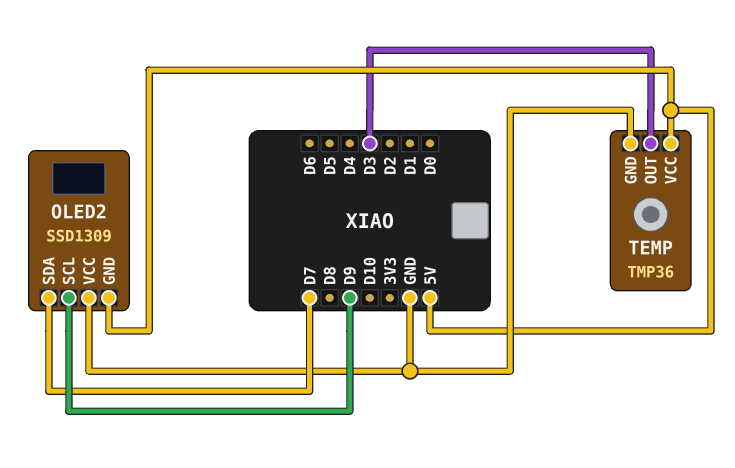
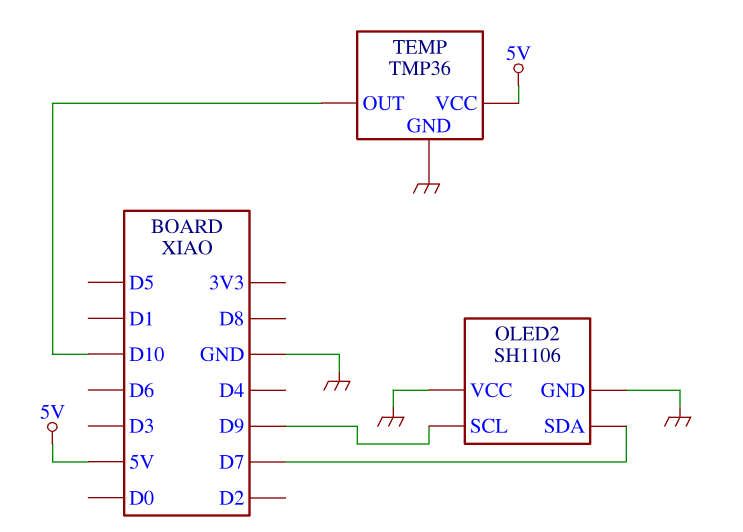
OLED2: SSD1309 -> SH1106
OLED2 pin GND: 5V -> GND
TEMP pin OUT: D3 -> D10

